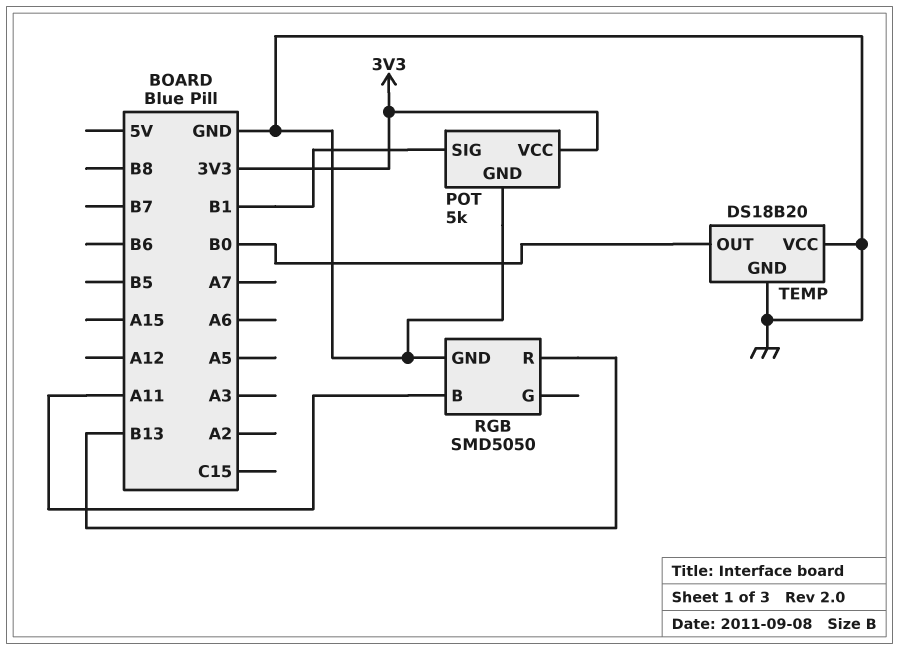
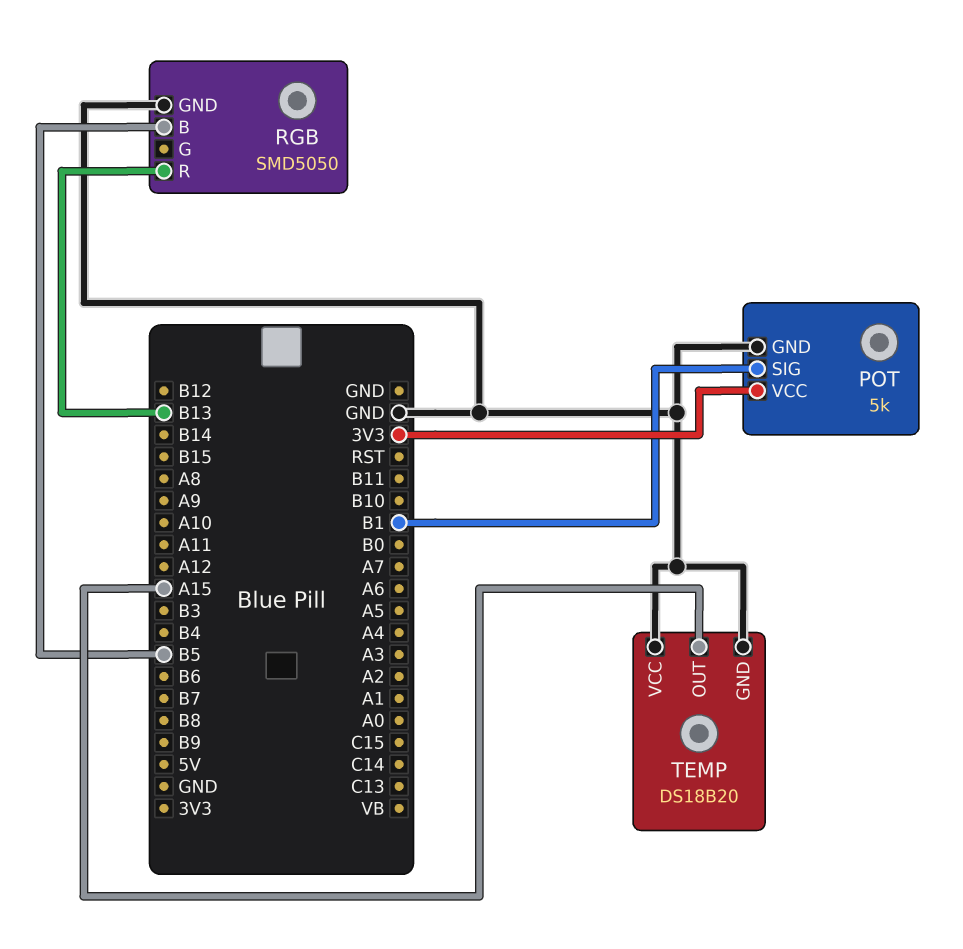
RGB pin B: A11 -> B5
TEMP pin OUT: B0 -> A15

